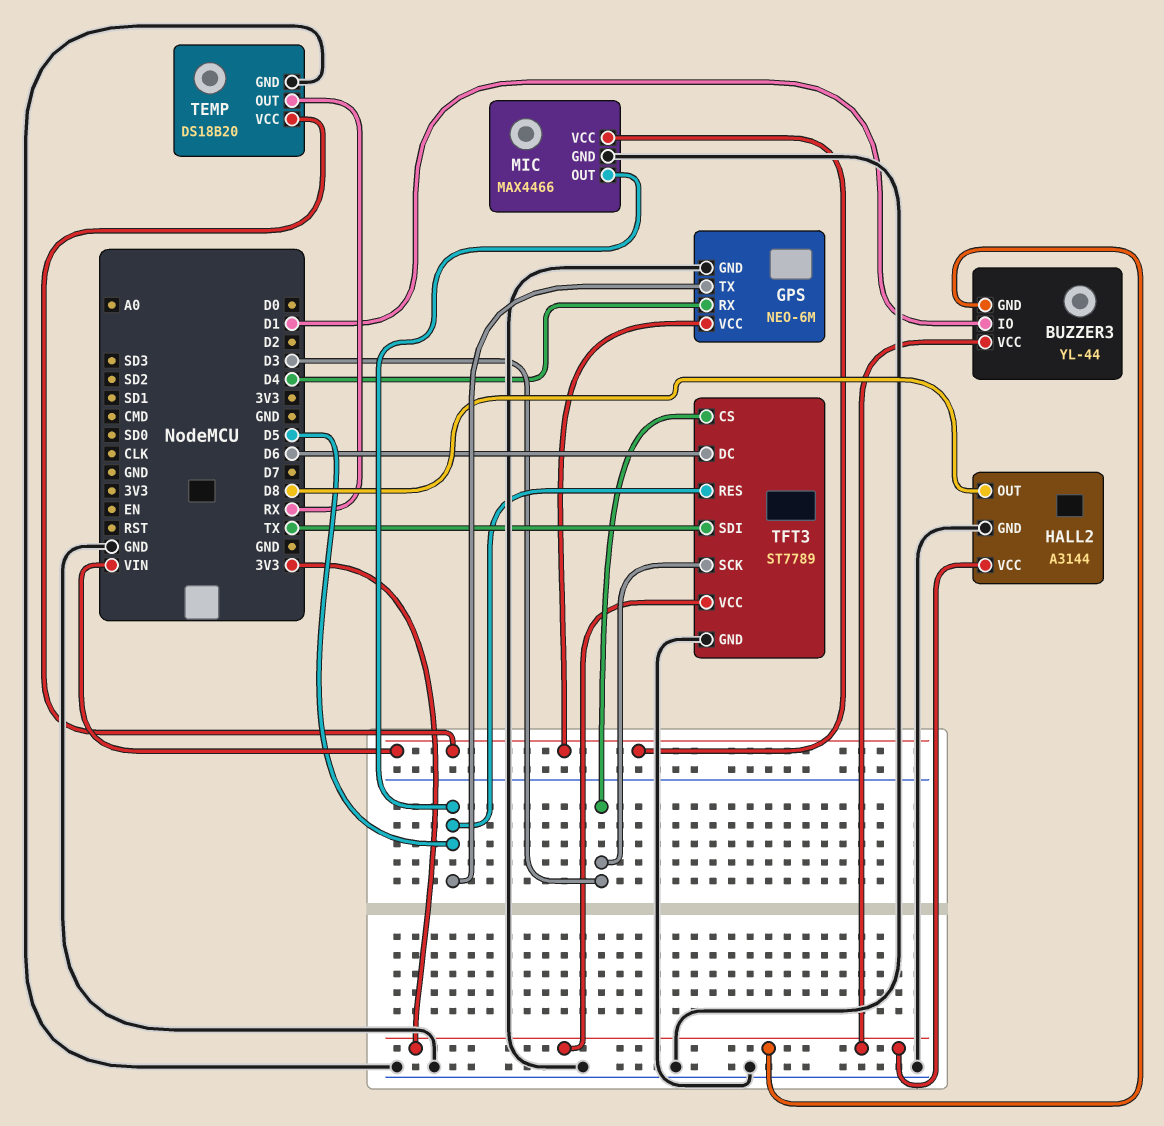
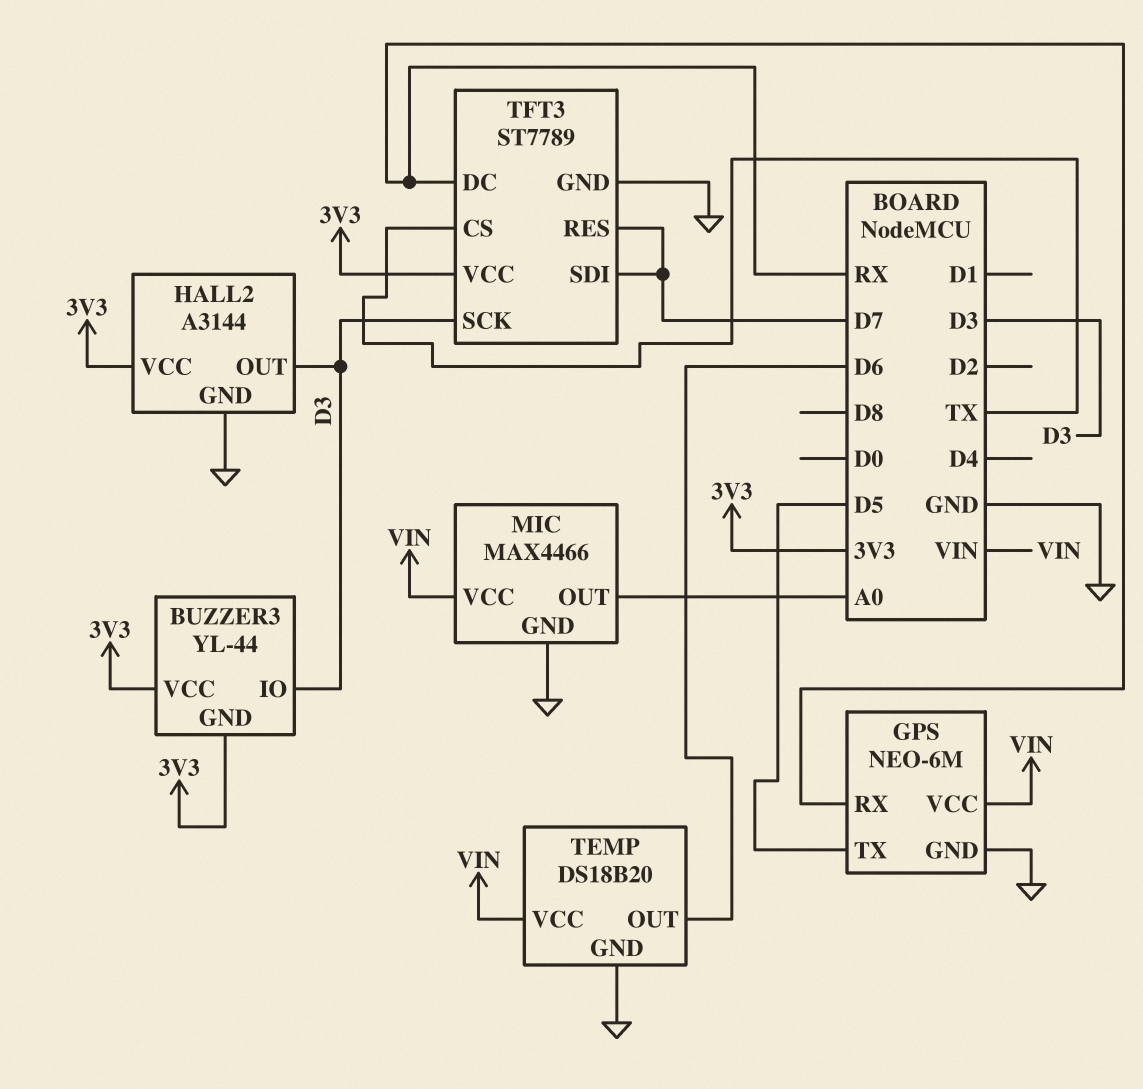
BUZZER3 pin IO: D1 -> D3
GPS pin RX: D4 -> RX
HALL2 pin OUT: D8 -> D3
MIC pin OUT: D5 -> A0
TEMP pin OUT: RX -> D6
TFT3 pin CS: D3 -> TX
TFT3 pin DC: D6 -> RX
TFT3 pin RES: D5 -> D7
TFT3 pin SDI: TX -> D7

